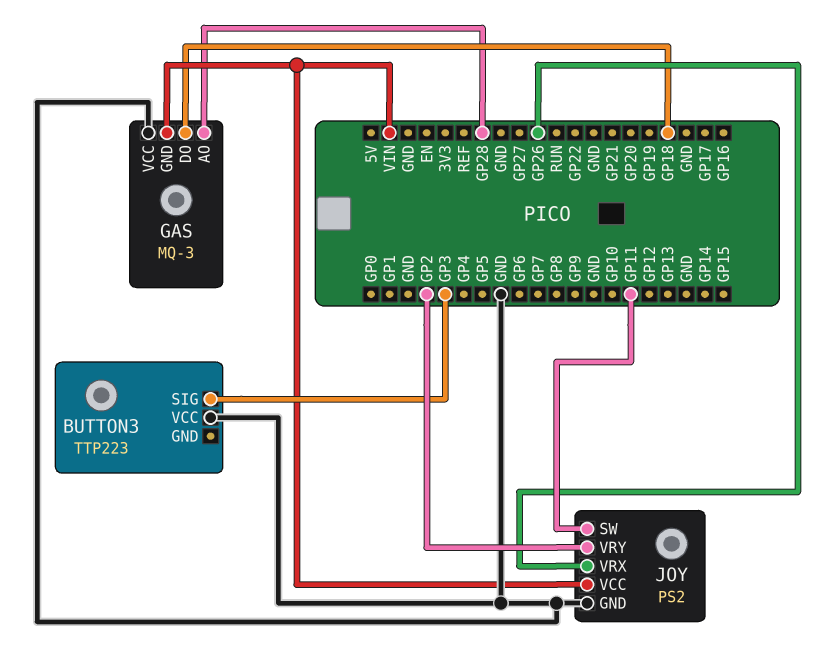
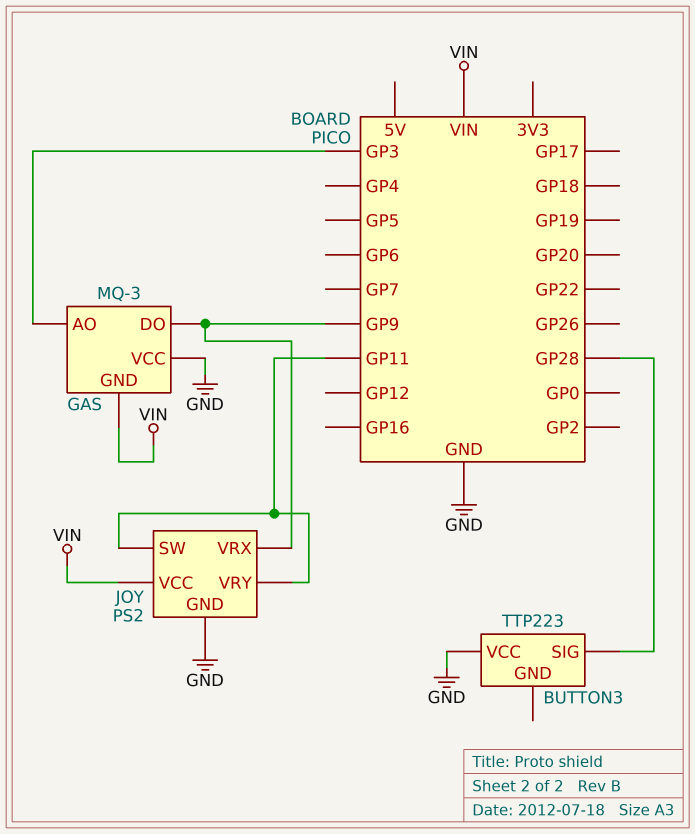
BUTTON3 pin SIG: GP3 -> GP28
GAS pin AO: GP28 -> GP3
GAS pin DO: GP18 -> GP9
JOY pin VRX: GP26 -> GP9
JOY pin VRY: GP2 -> GP11

